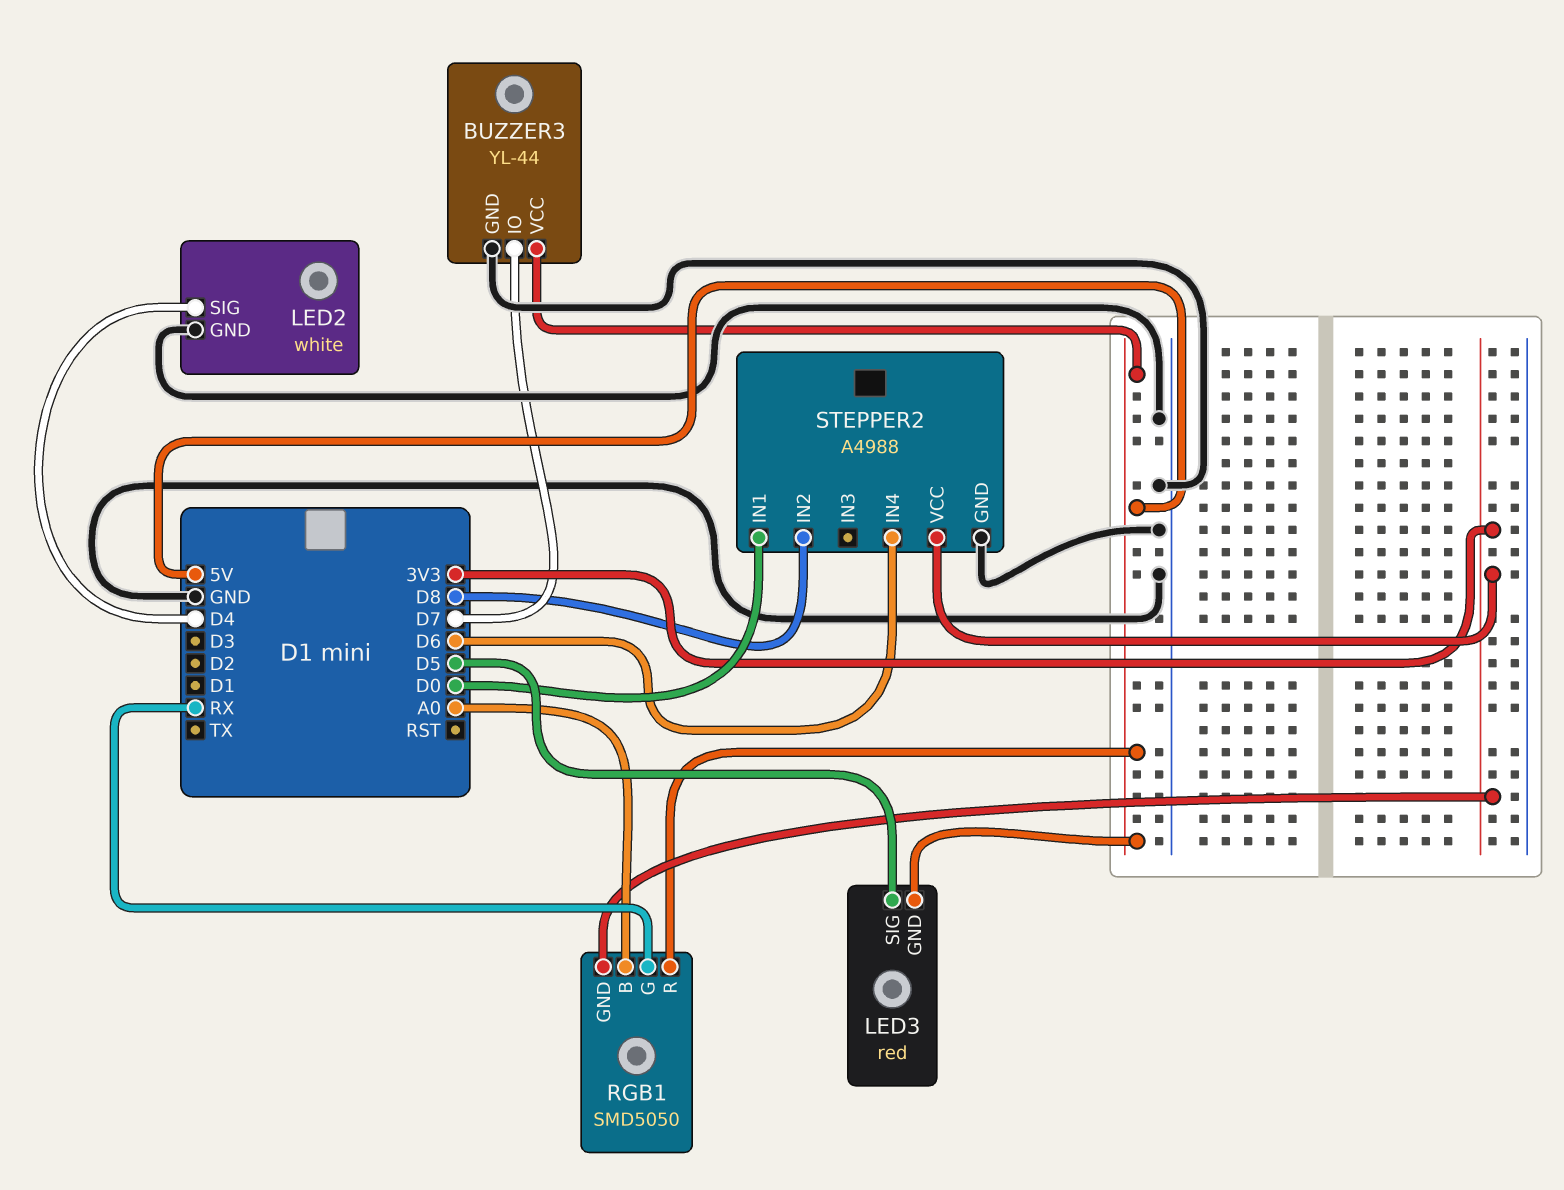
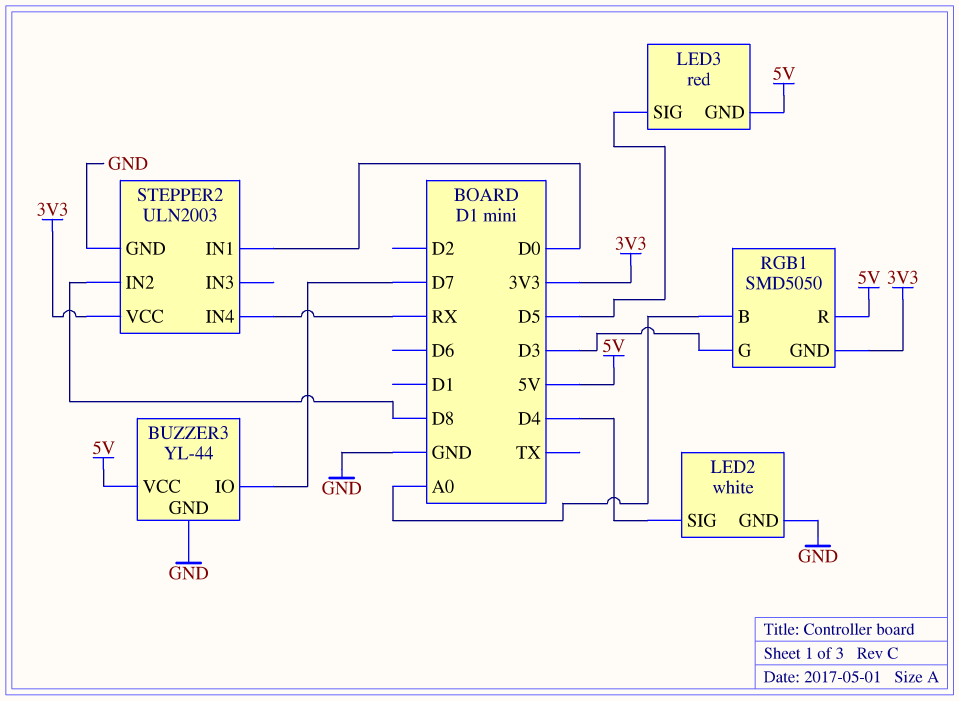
RGB1 pin G: RX -> D3
STEPPER2: A4988 -> ULN2003
STEPPER2 pin IN4: D6 -> RX

